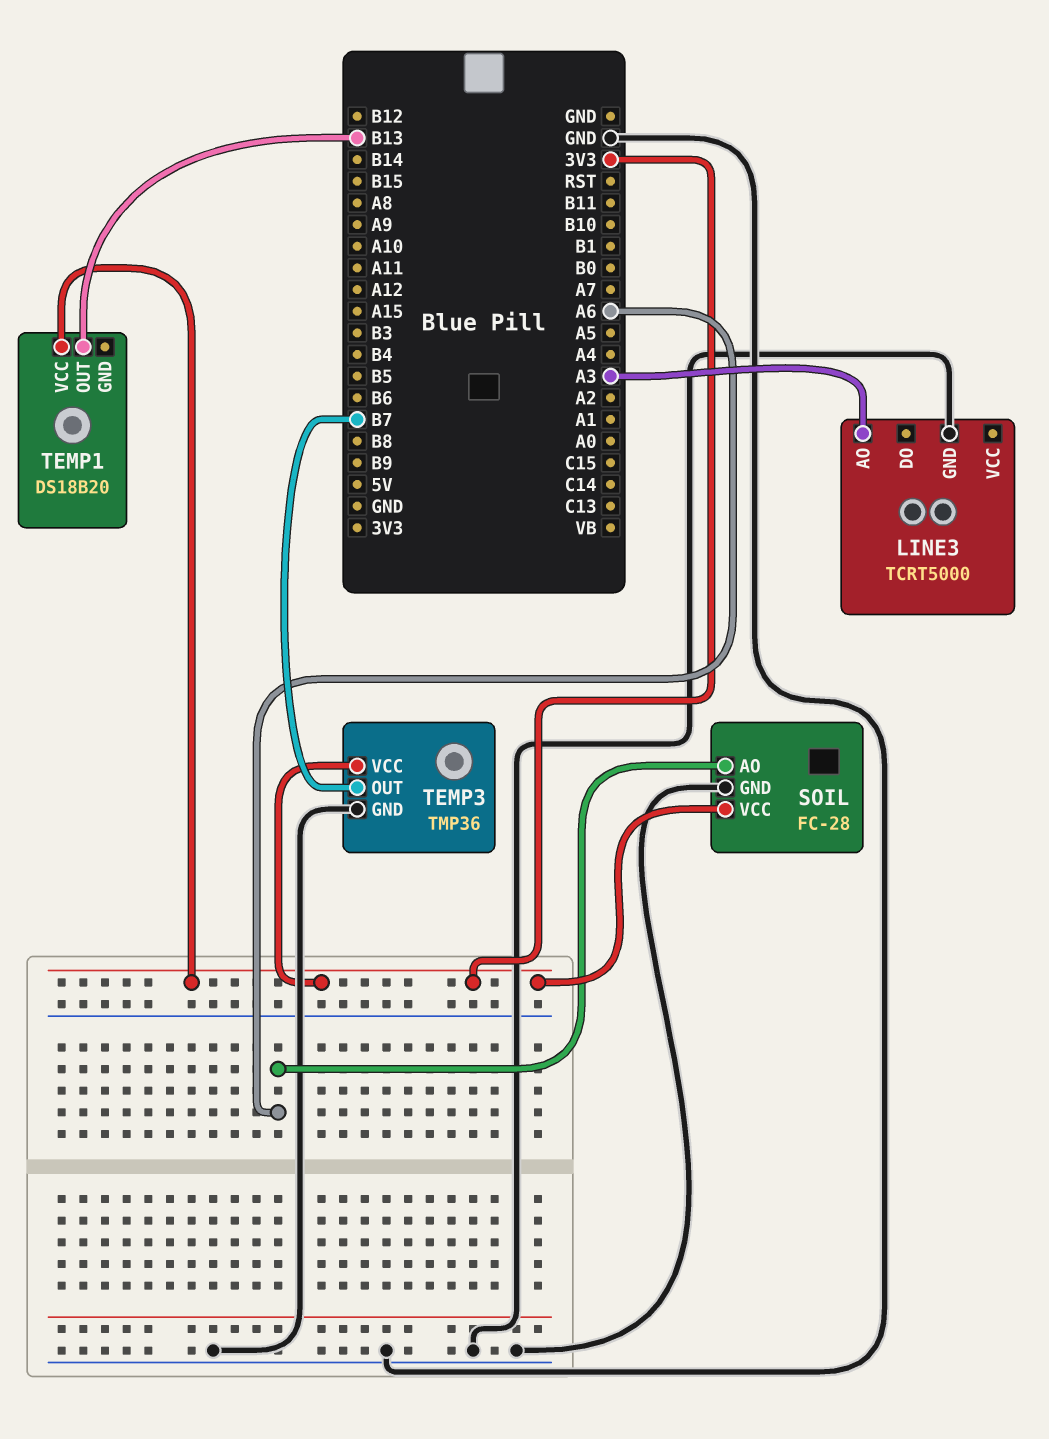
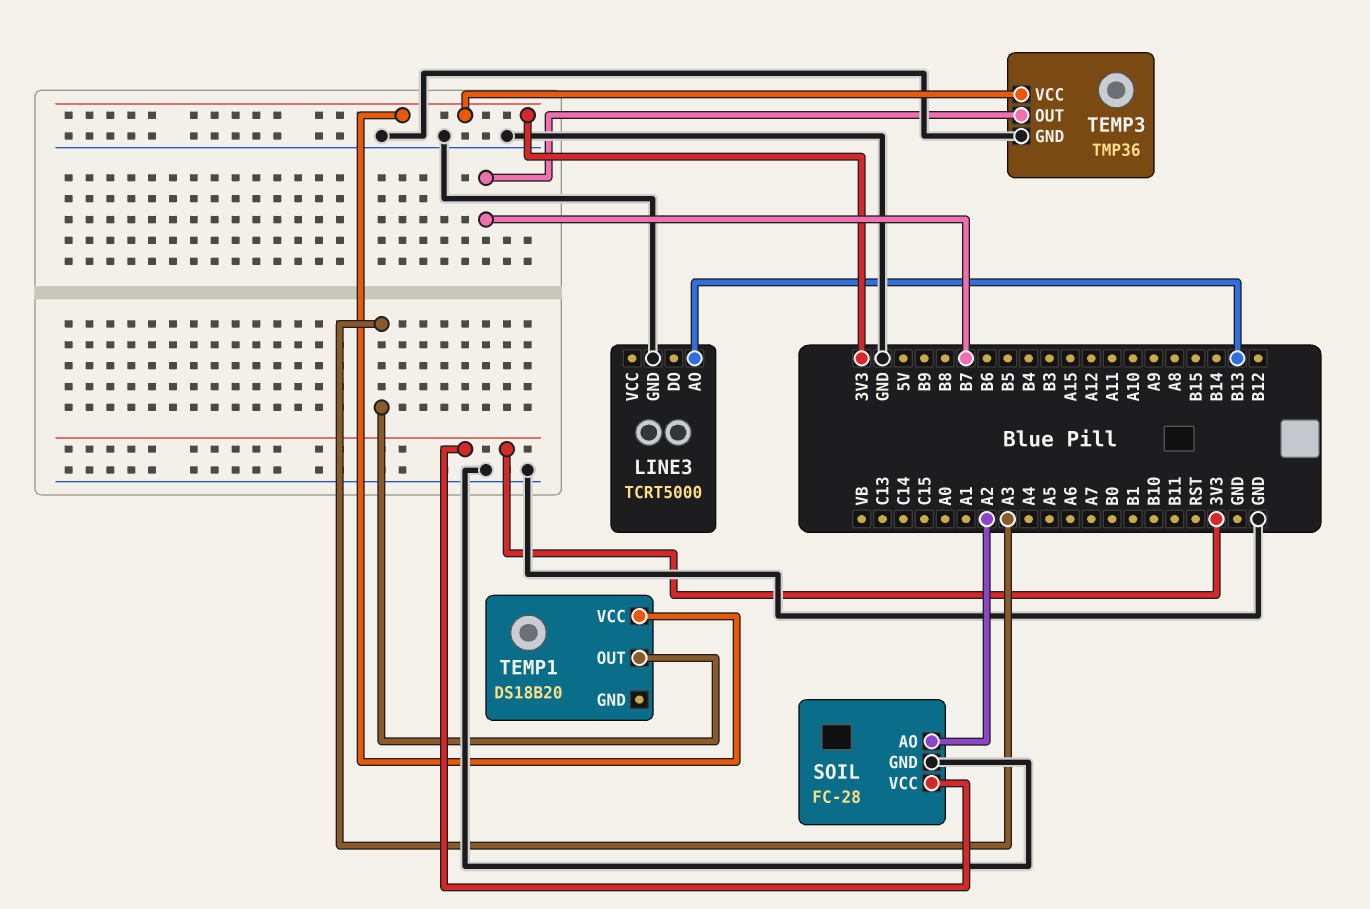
LINE3 pin AO: A3 -> B13
SOIL pin AO: A6 -> A2
TEMP1 pin OUT: B13 -> A3

